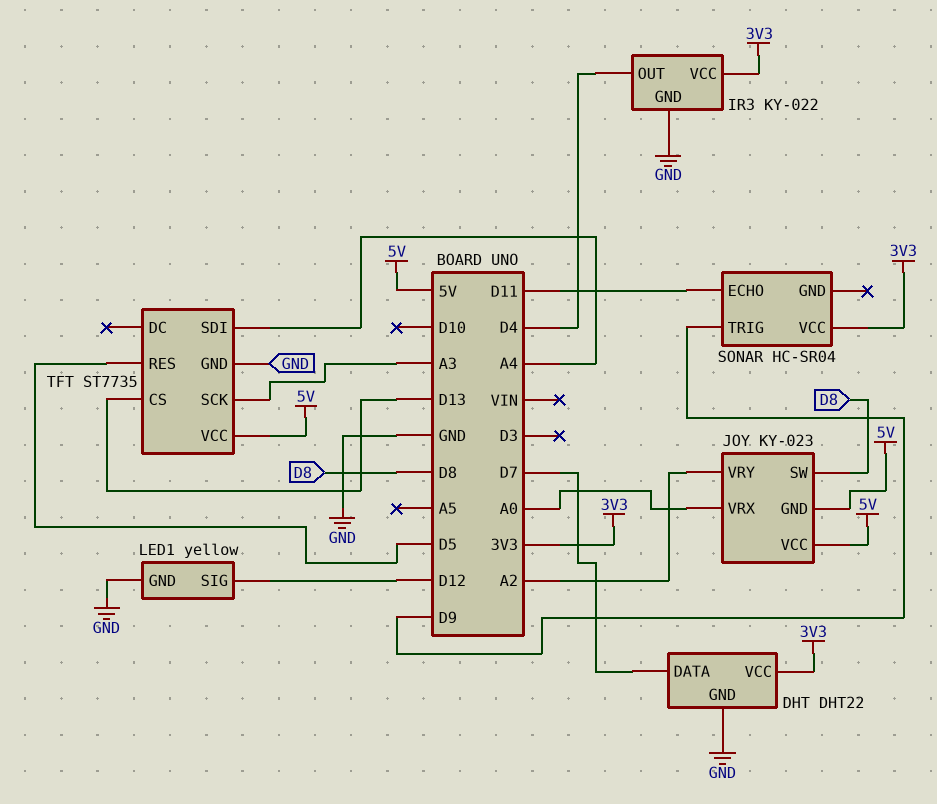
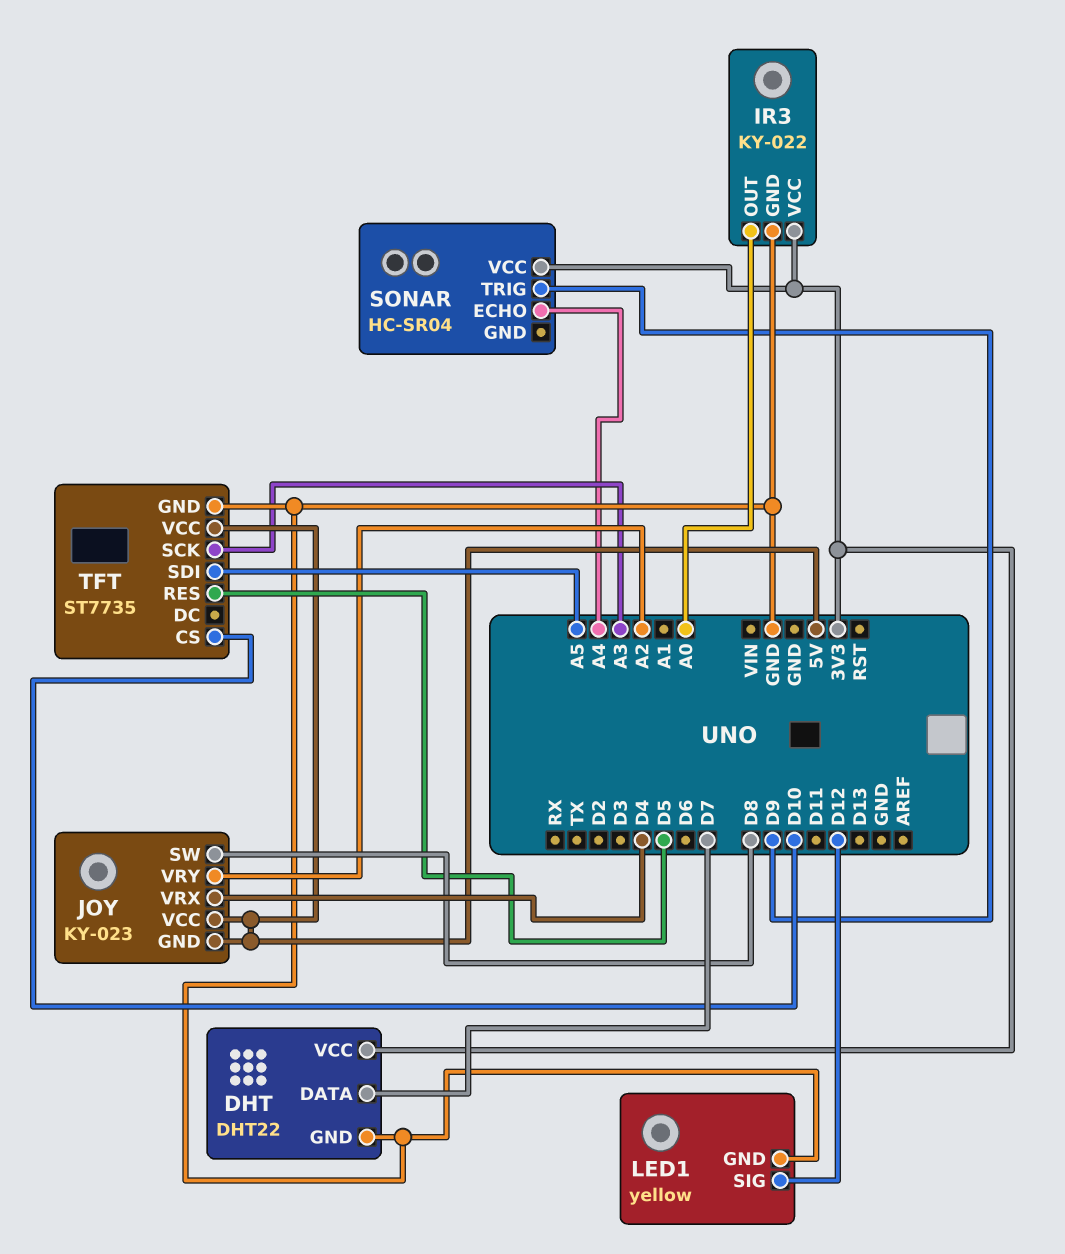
IR3 pin OUT: D4 -> A0
JOY pin VRX: A0 -> D4
SONAR pin ECHO: D11 -> A4
TFT pin CS: D13 -> D10
TFT pin SDI: A4 -> A5

